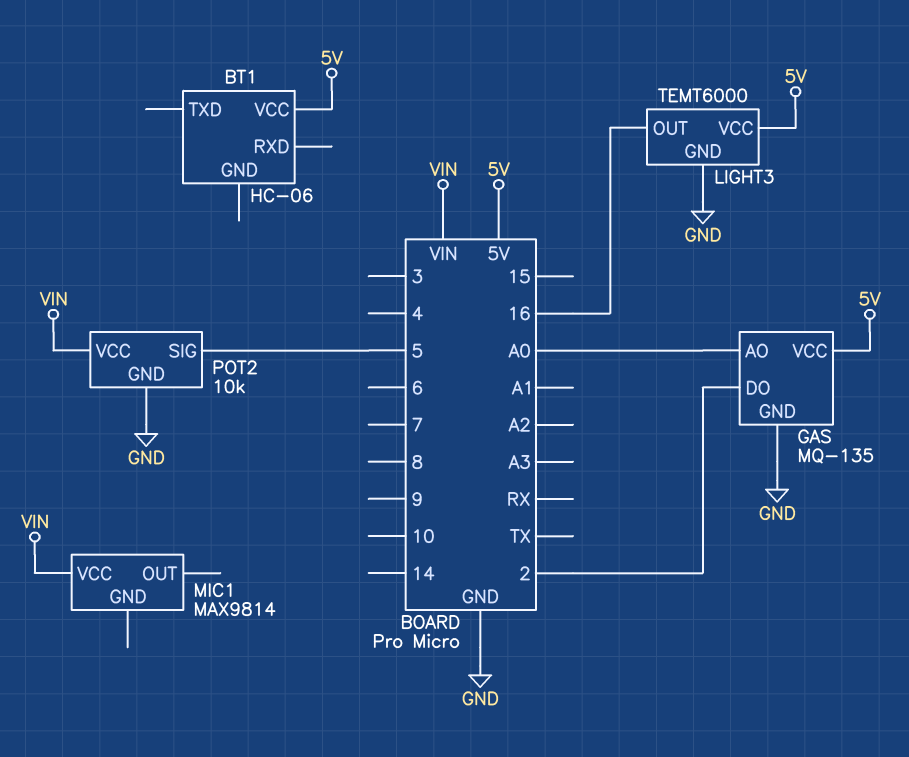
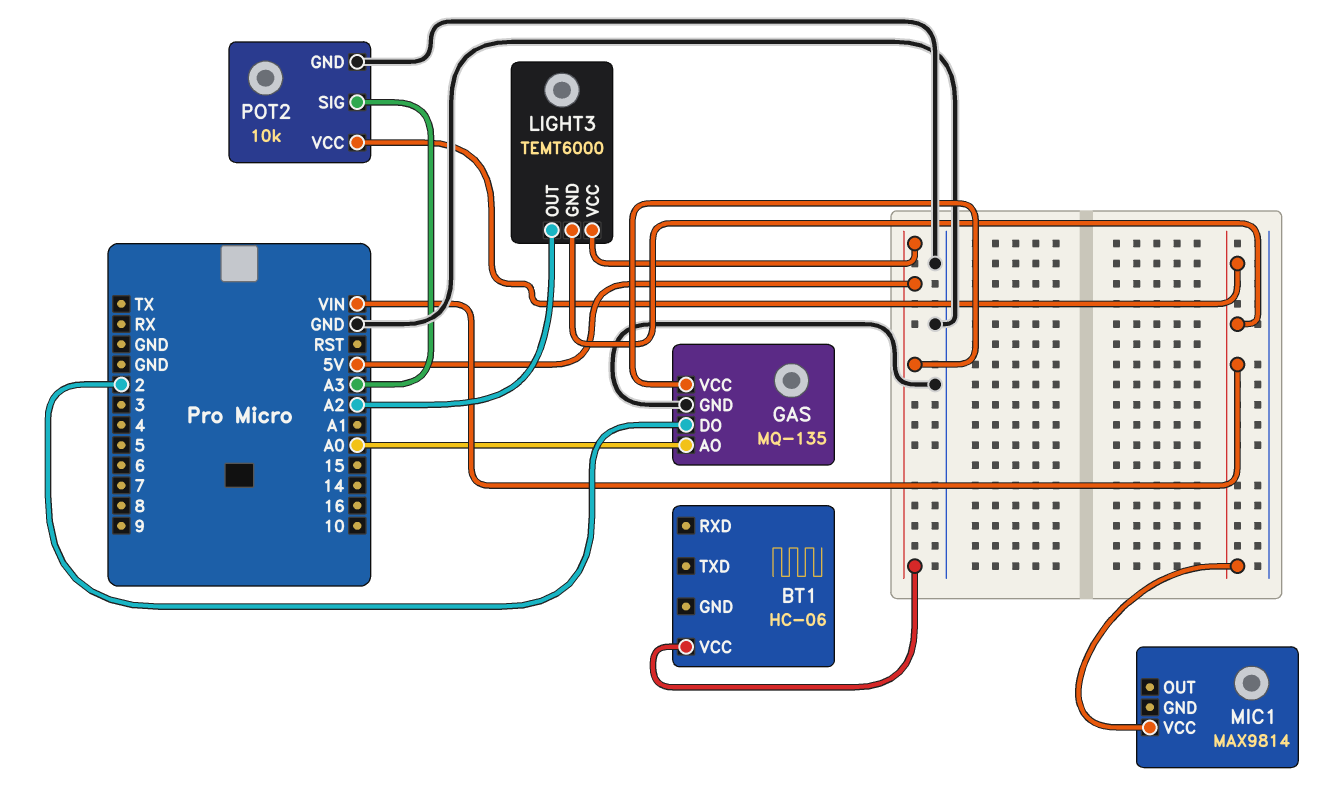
LIGHT3 pin GND: GND -> VIN
LIGHT3 pin OUT: 16 -> A2
POT2 pin SIG: 5 -> A3

